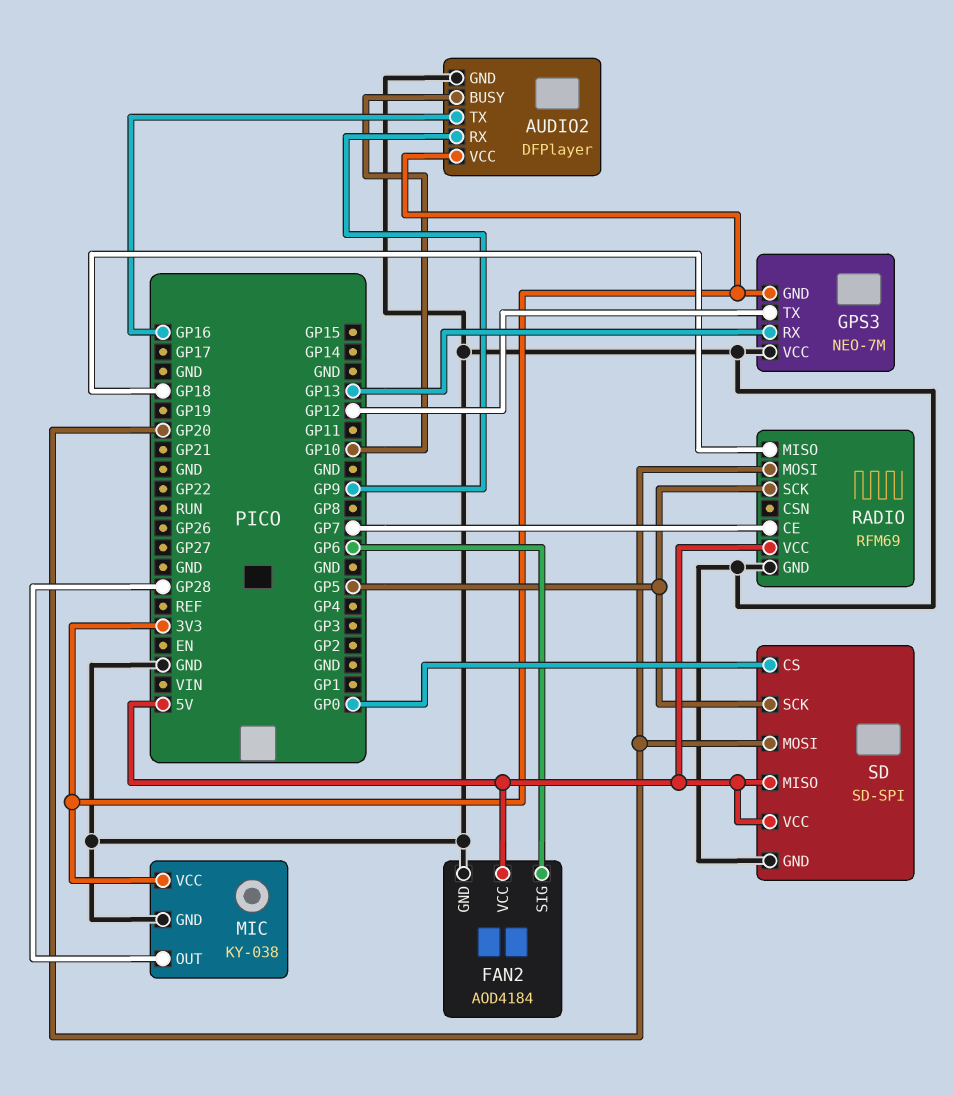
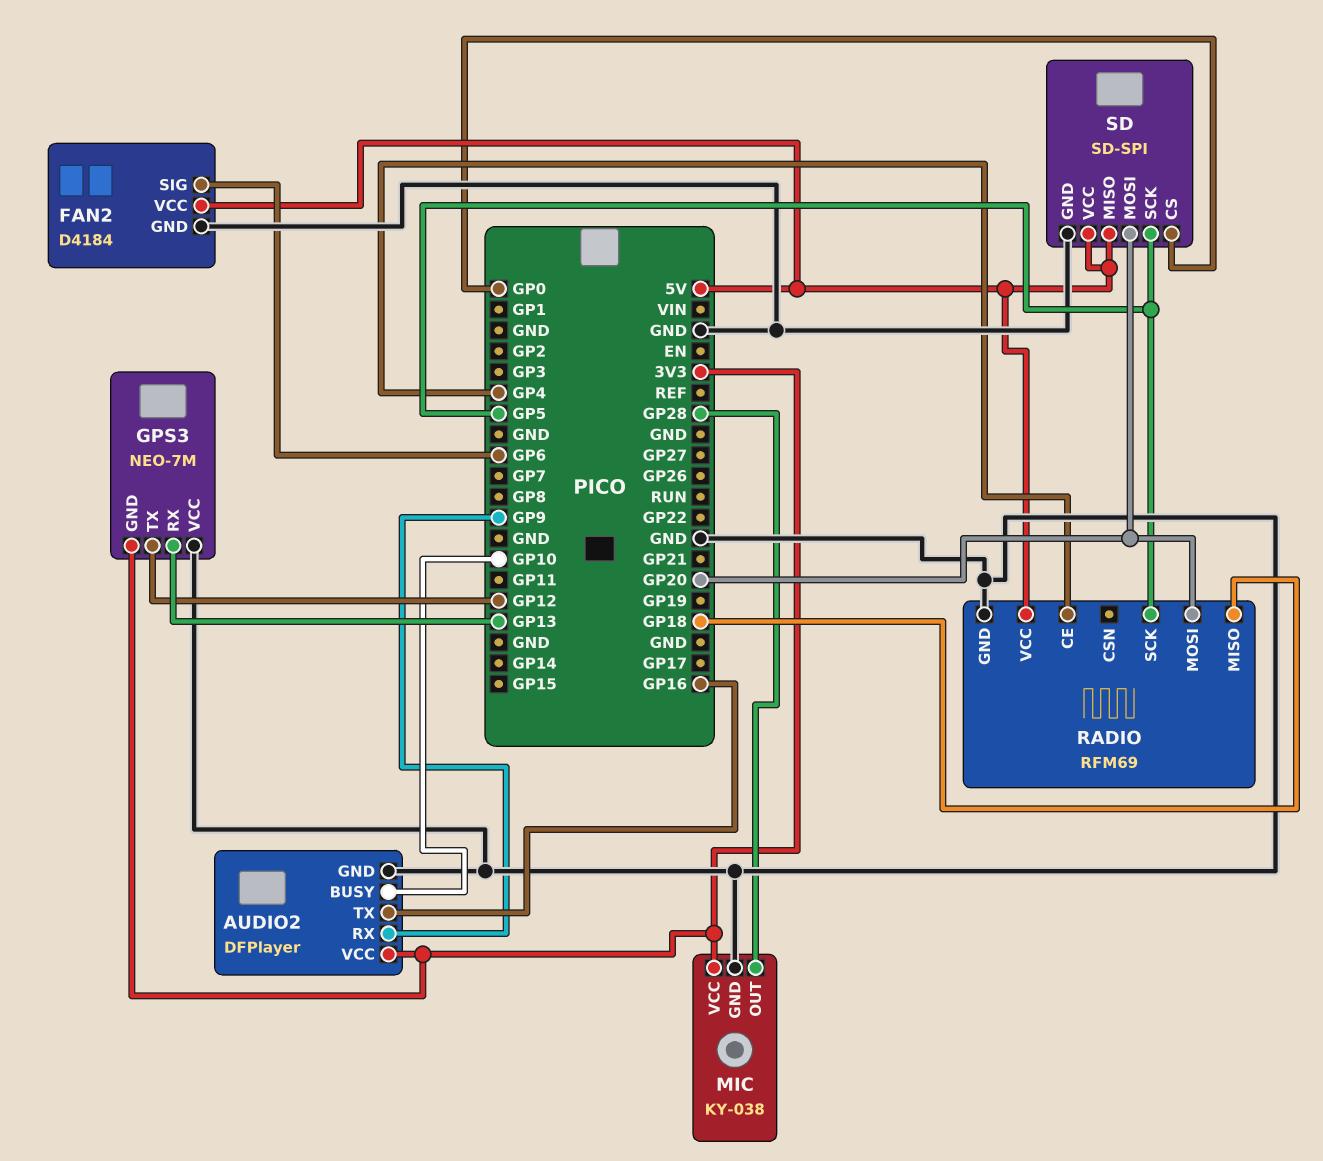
FAN2: AOD4184 -> D4184
RADIO pin CE: GP7 -> GP4

